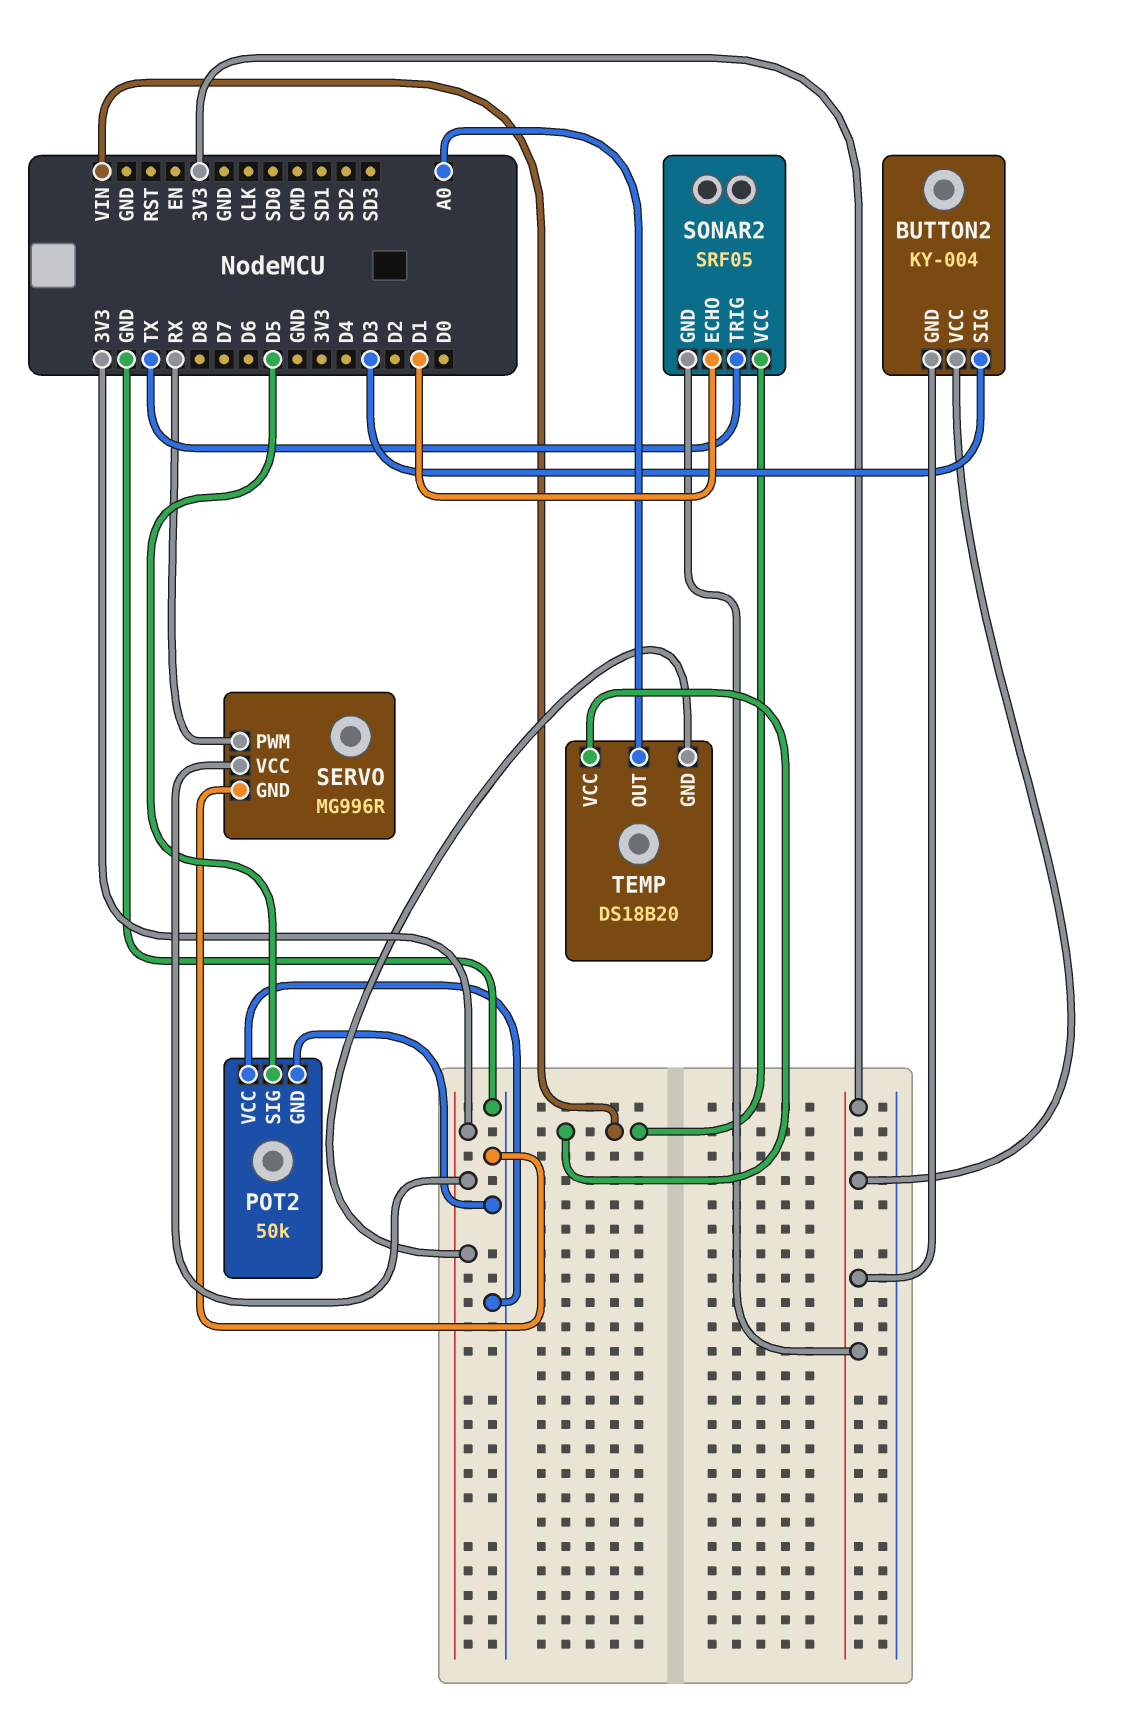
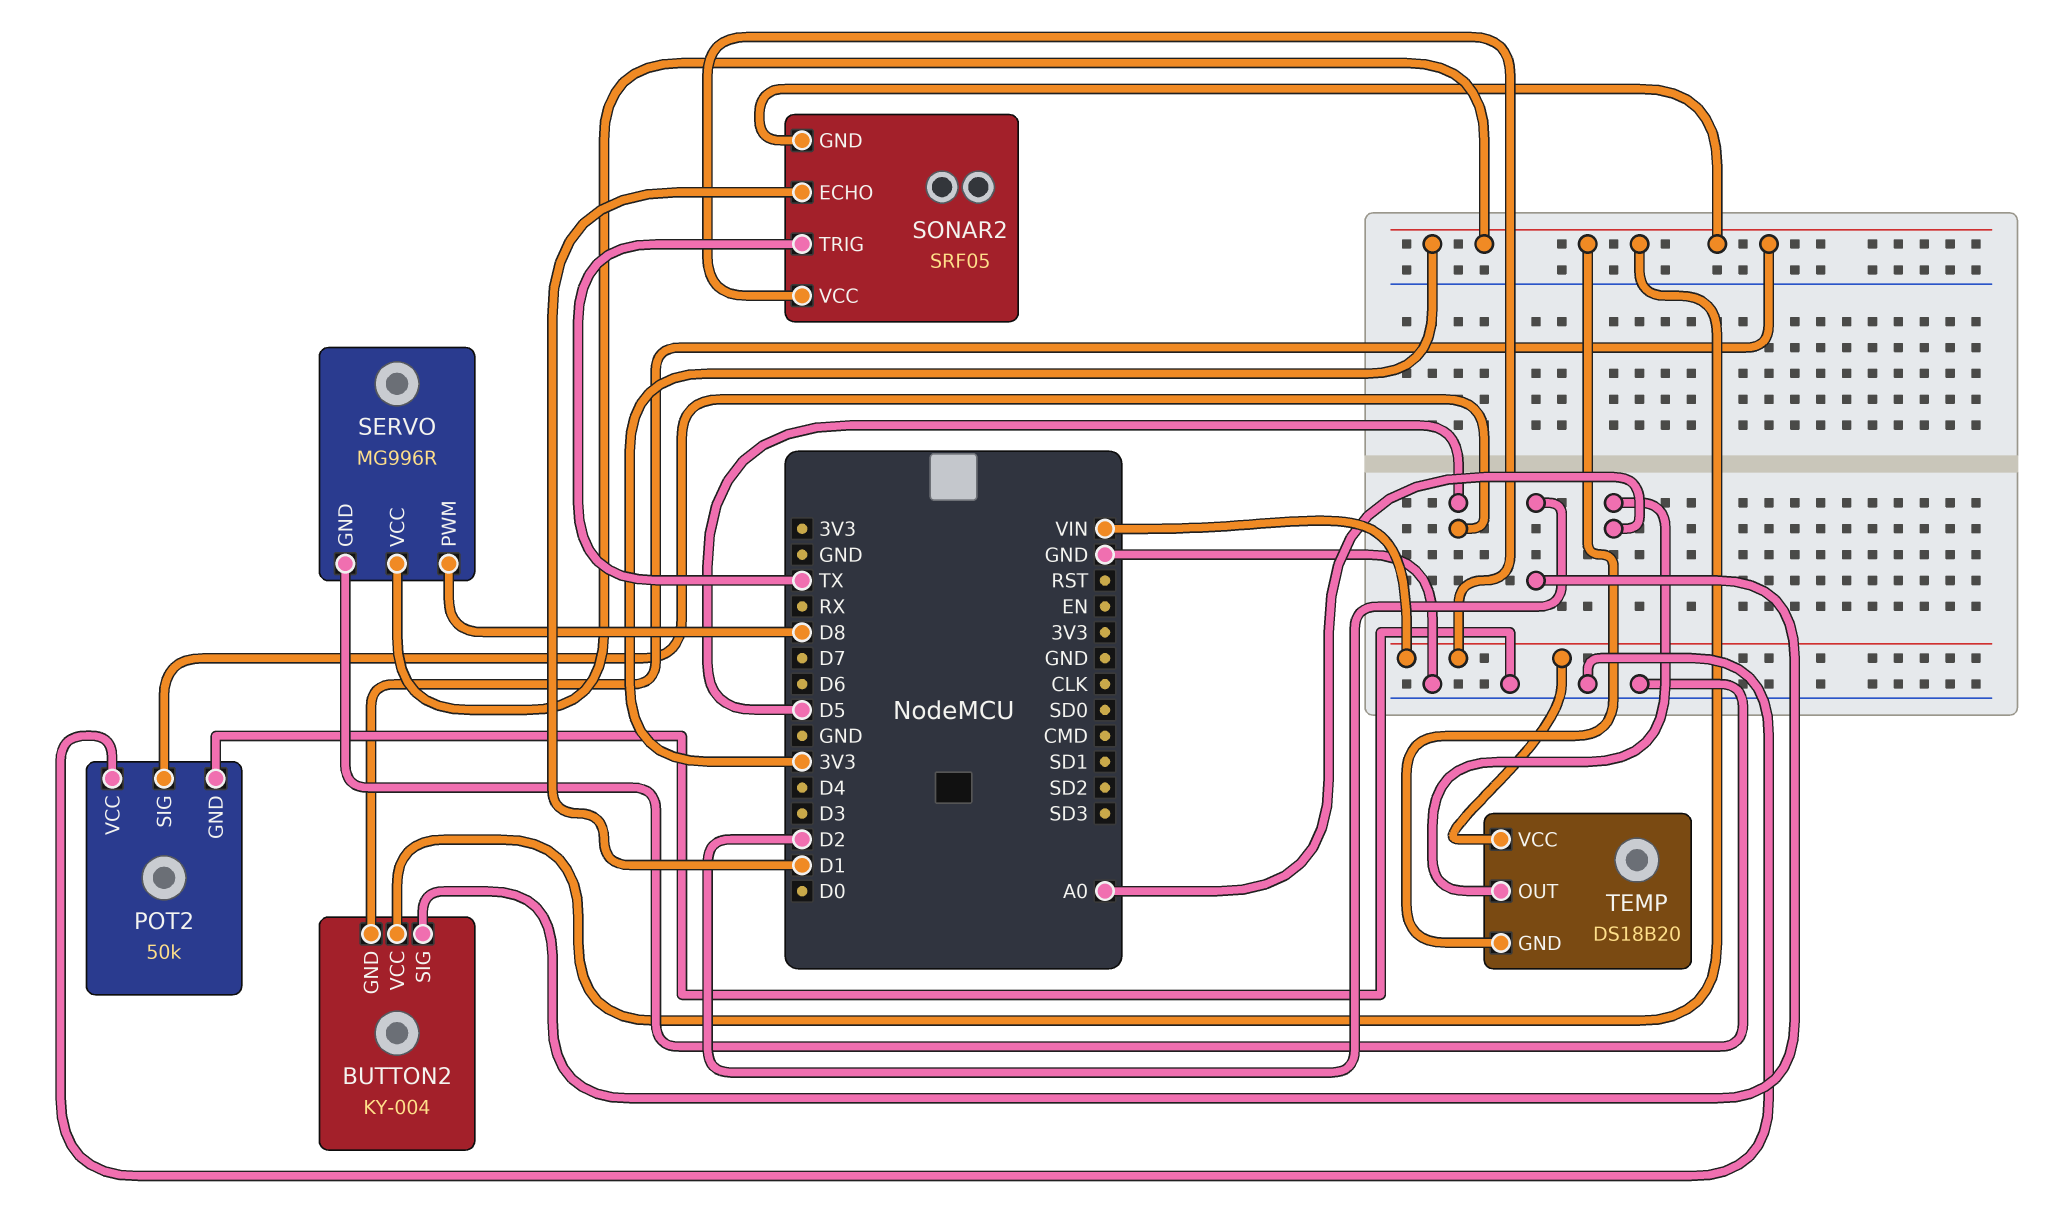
BUTTON2 pin SIG: D3 -> D2
SERVO pin PWM: RX -> D8

